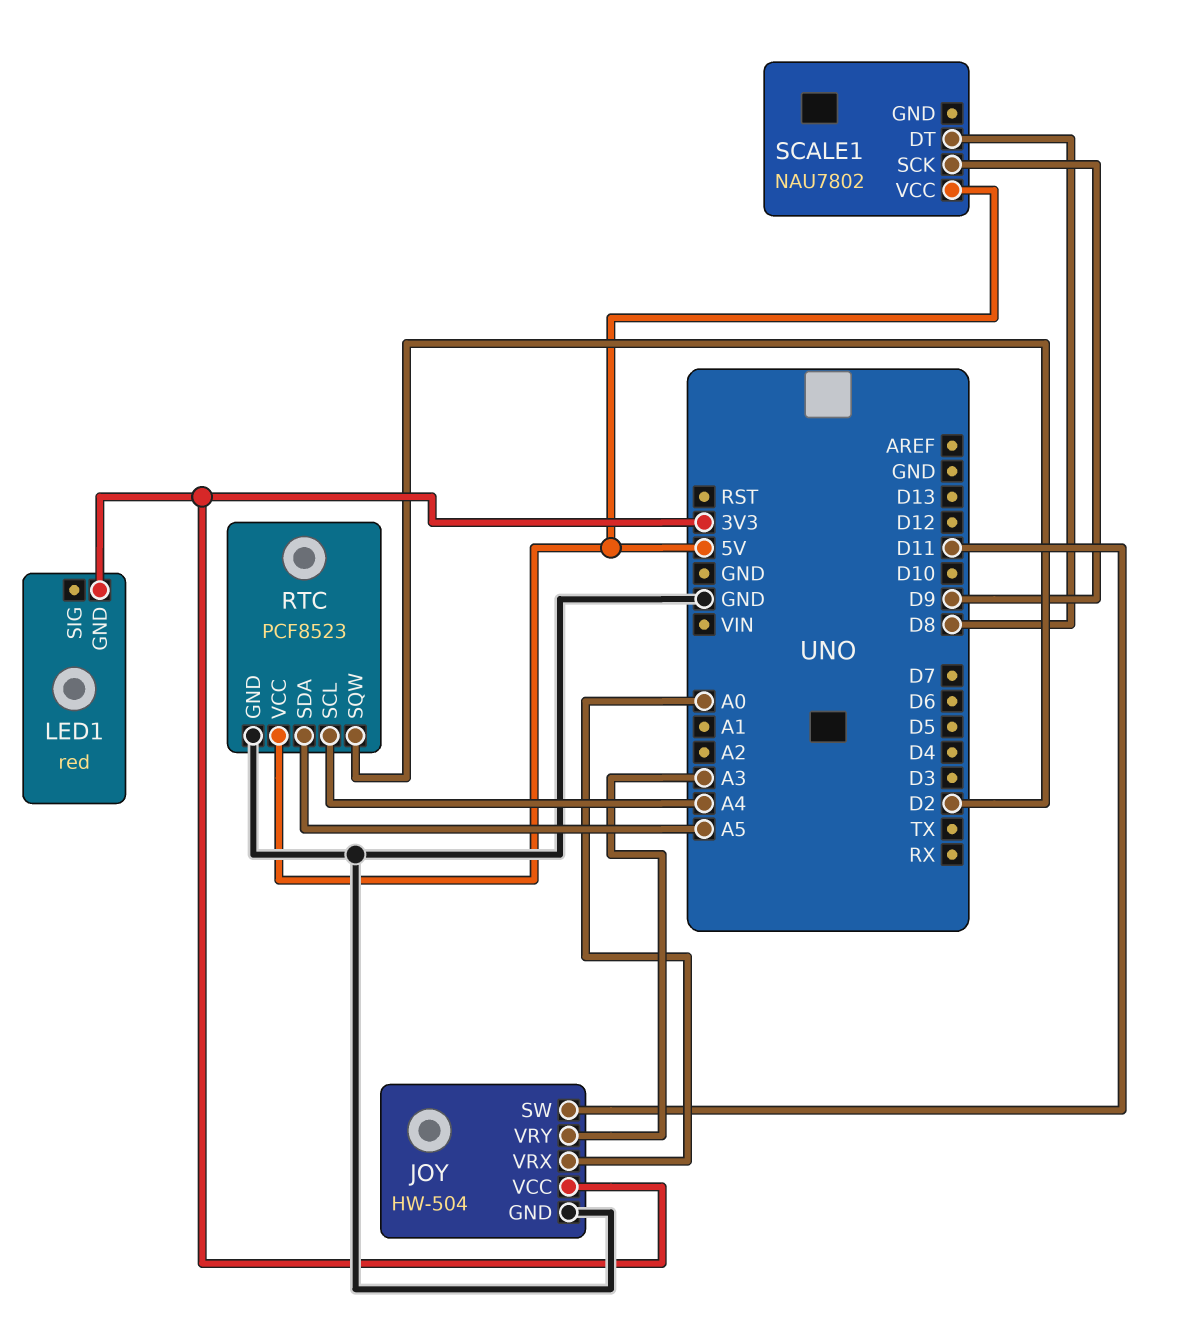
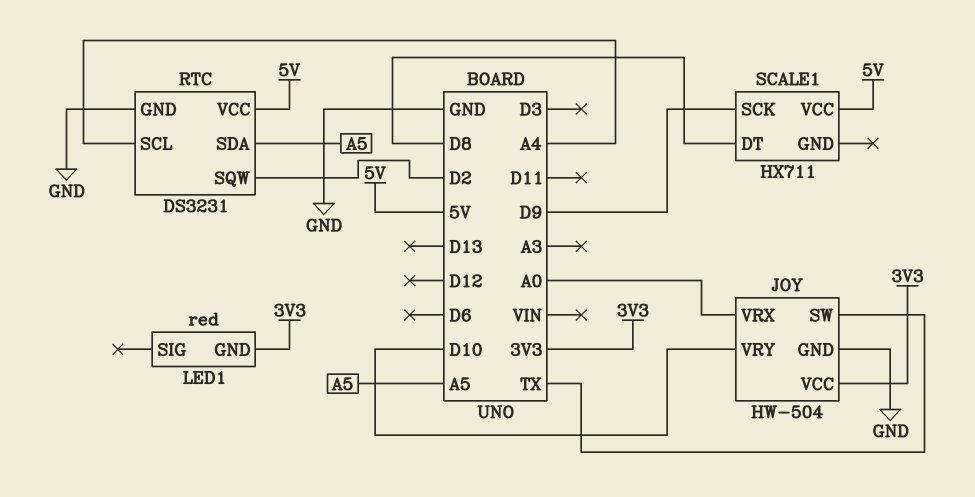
JOY pin SW: D11 -> TX
JOY pin VRY: A3 -> D10
RTC: PCF8523 -> DS3231
SCALE1: NAU7802 -> HX711

